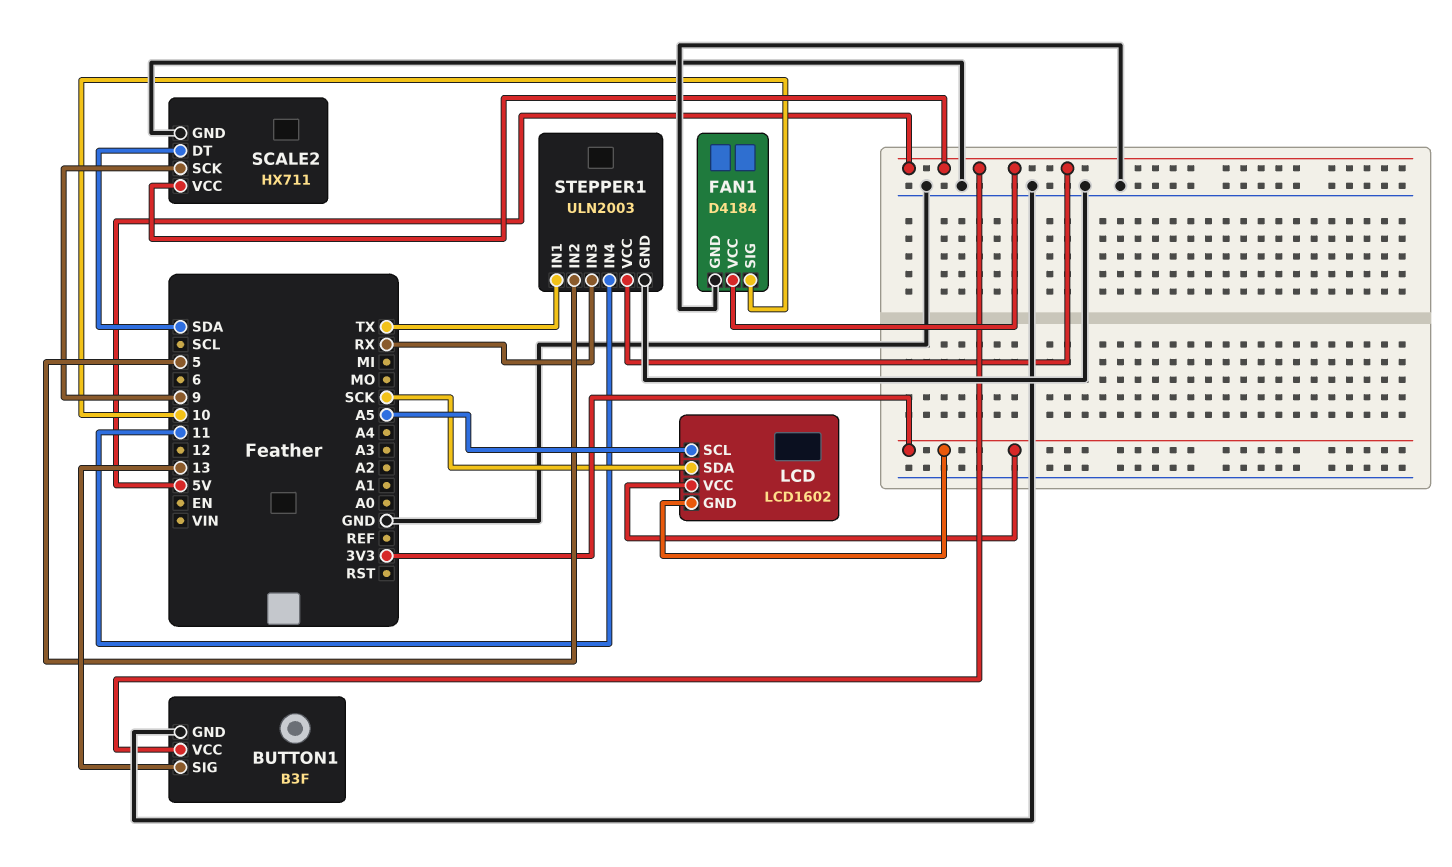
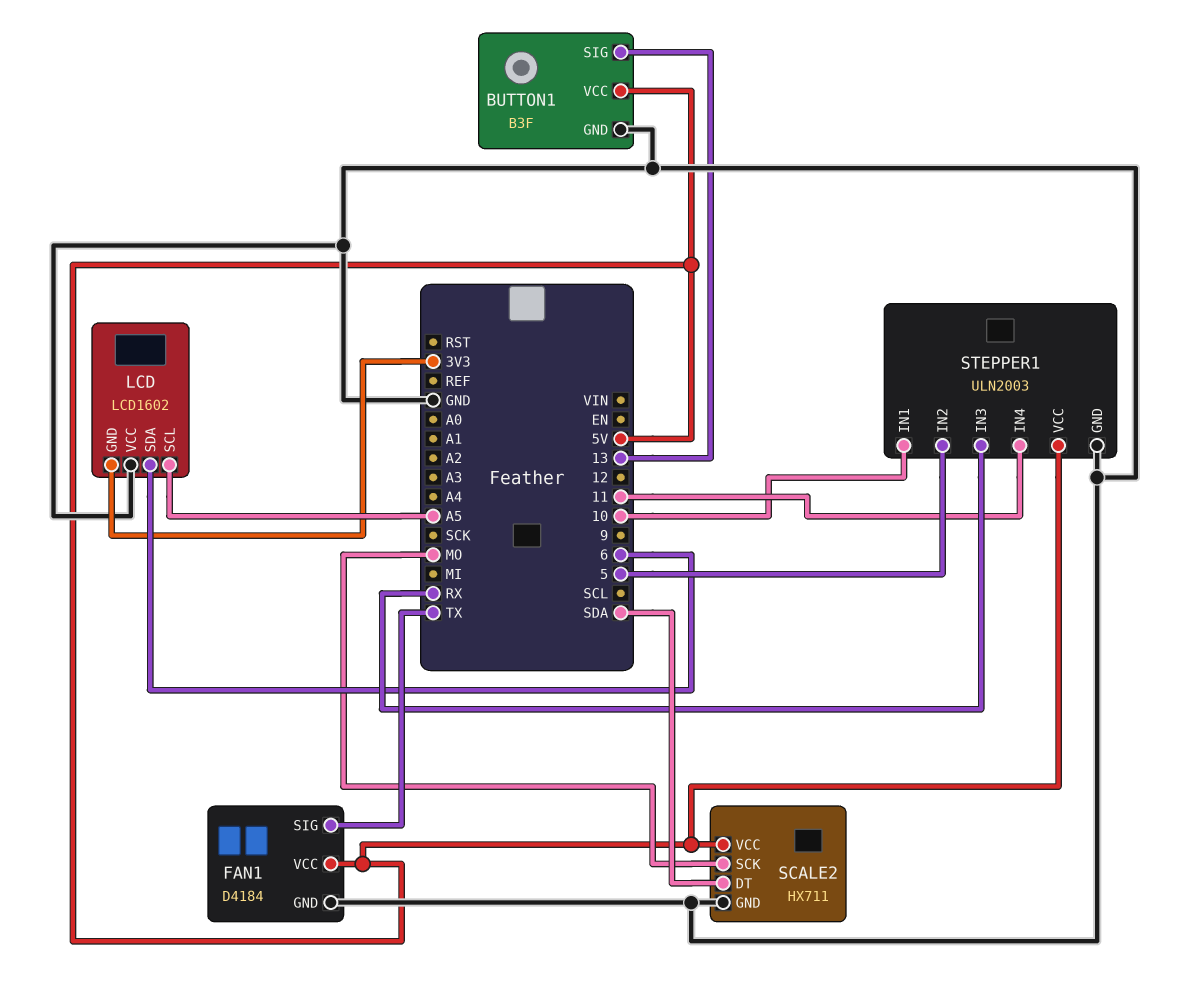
FAN1 pin SIG: 10 -> TX
LCD pin SDA: SCK -> 6
LCD pin VCC: 3V3 -> GND
SCALE2 pin SCK: 9 -> MO
STEPPER1 pin IN1: TX -> 10

